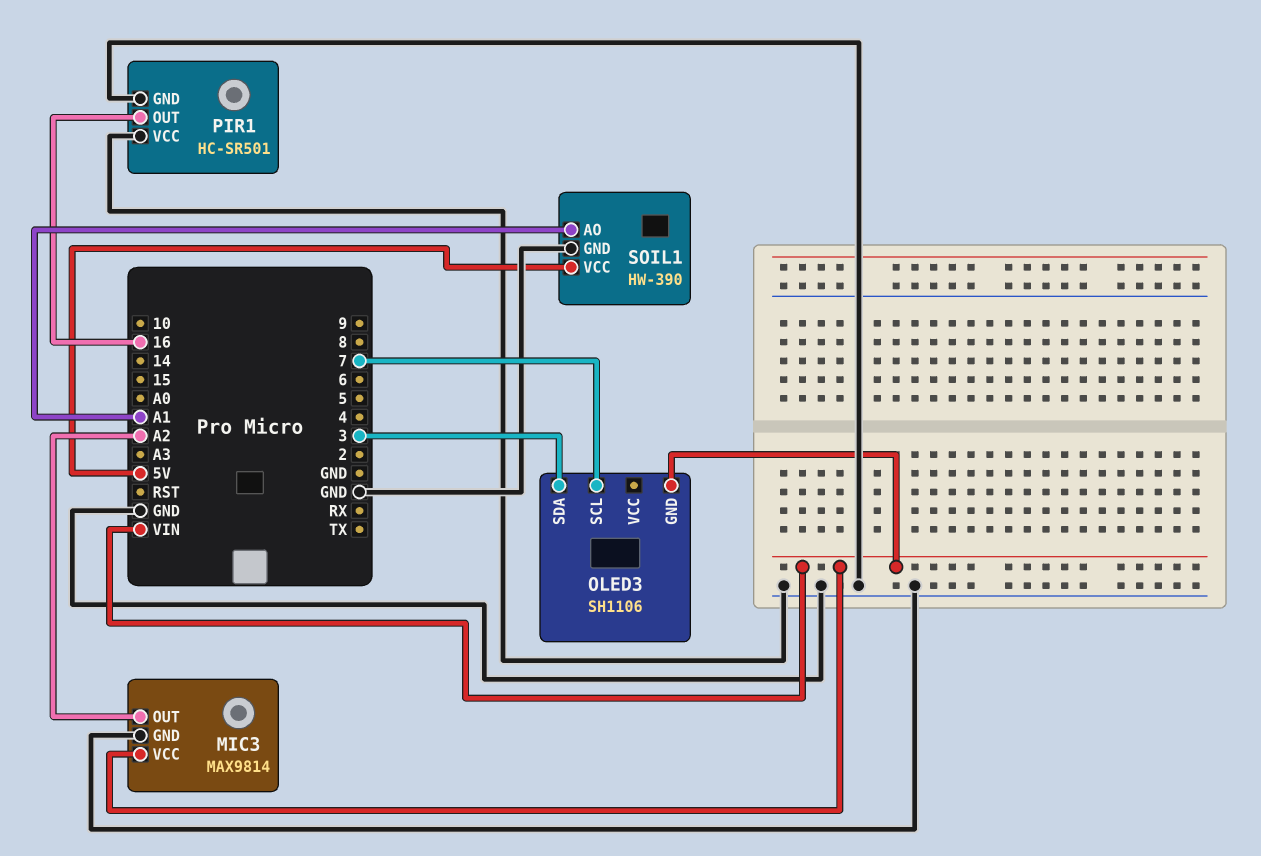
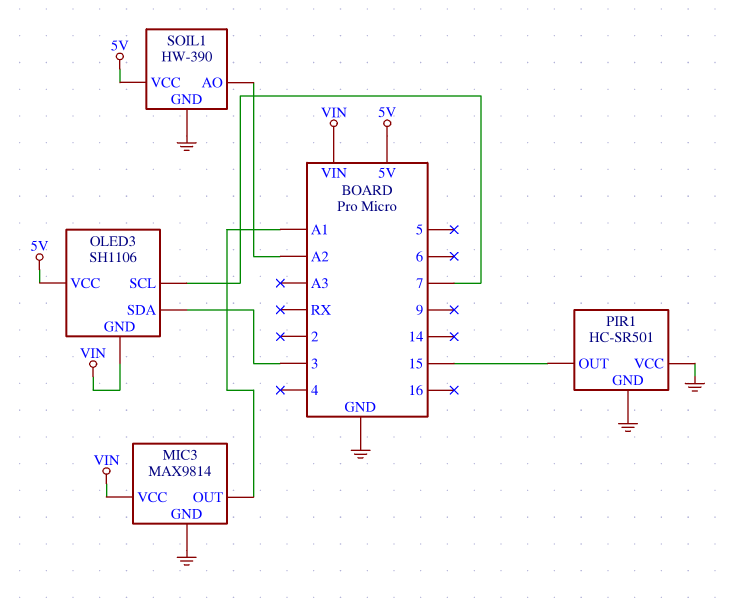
MIC3 pin OUT: A2 -> A1
OLED3 pin VCC: none -> 5V
PIR1 pin OUT: 16 -> 15
SOIL1 pin AO: A1 -> A2

